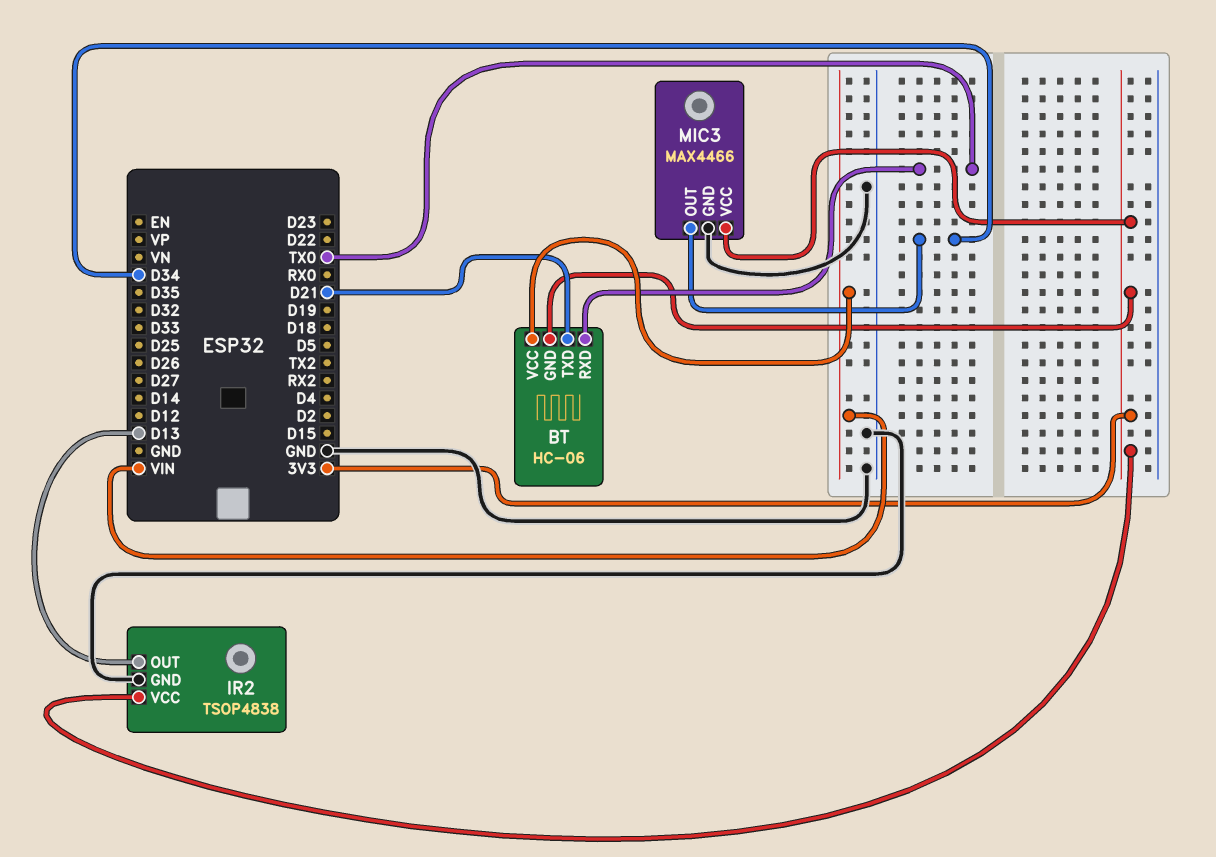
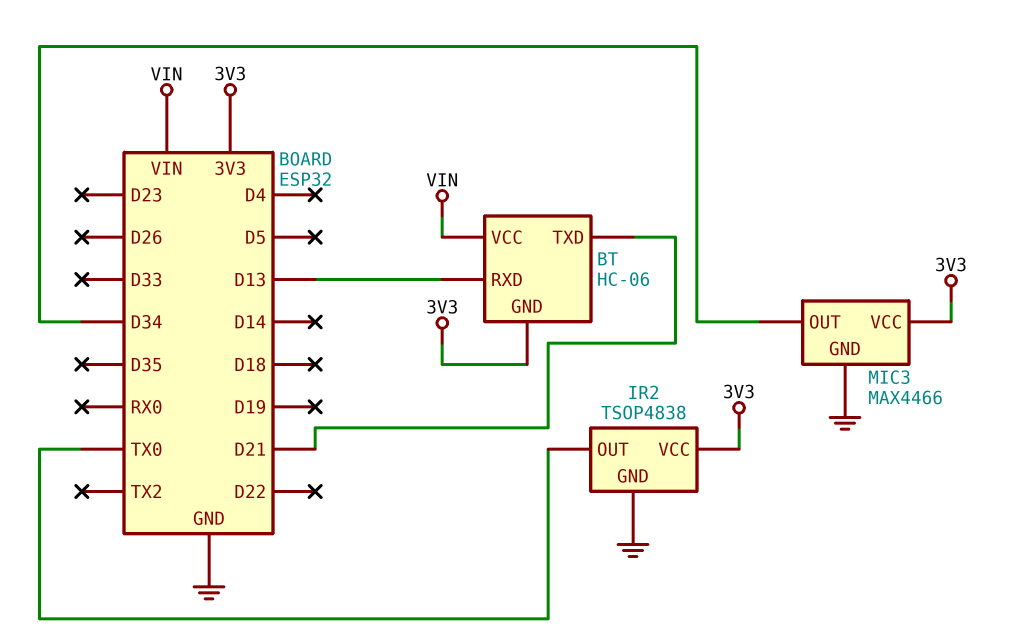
BT pin RXD: TX0 -> D13
IR2 pin OUT: D13 -> TX0

